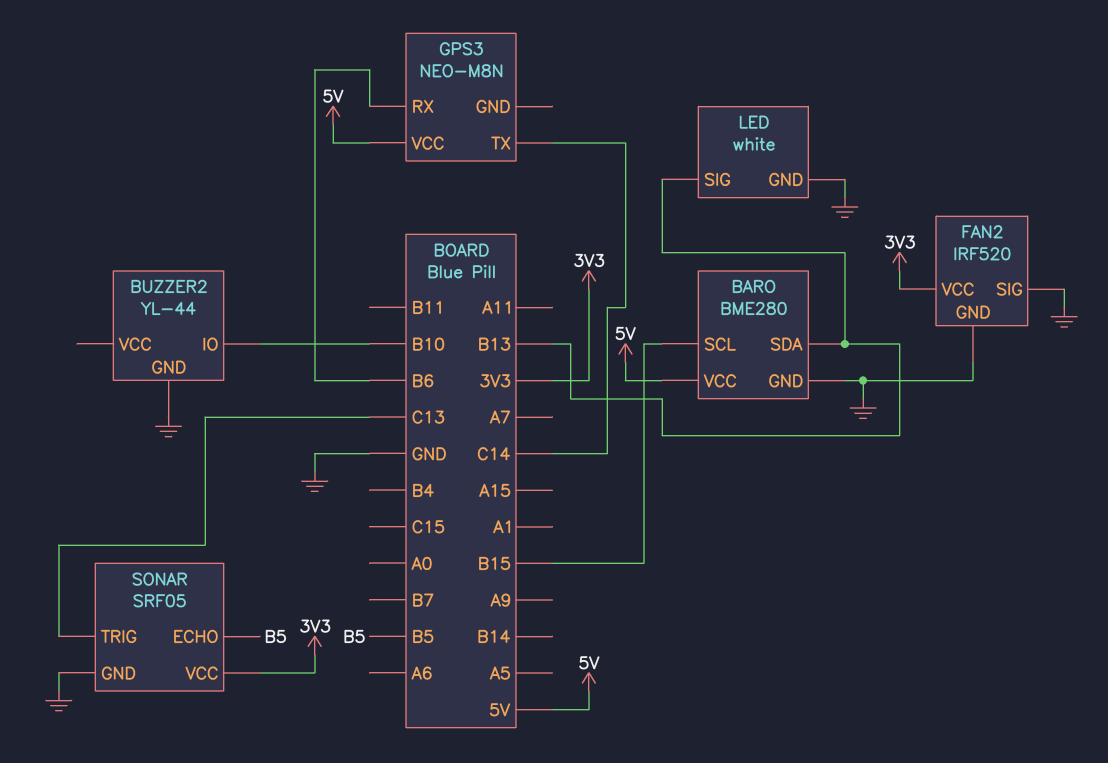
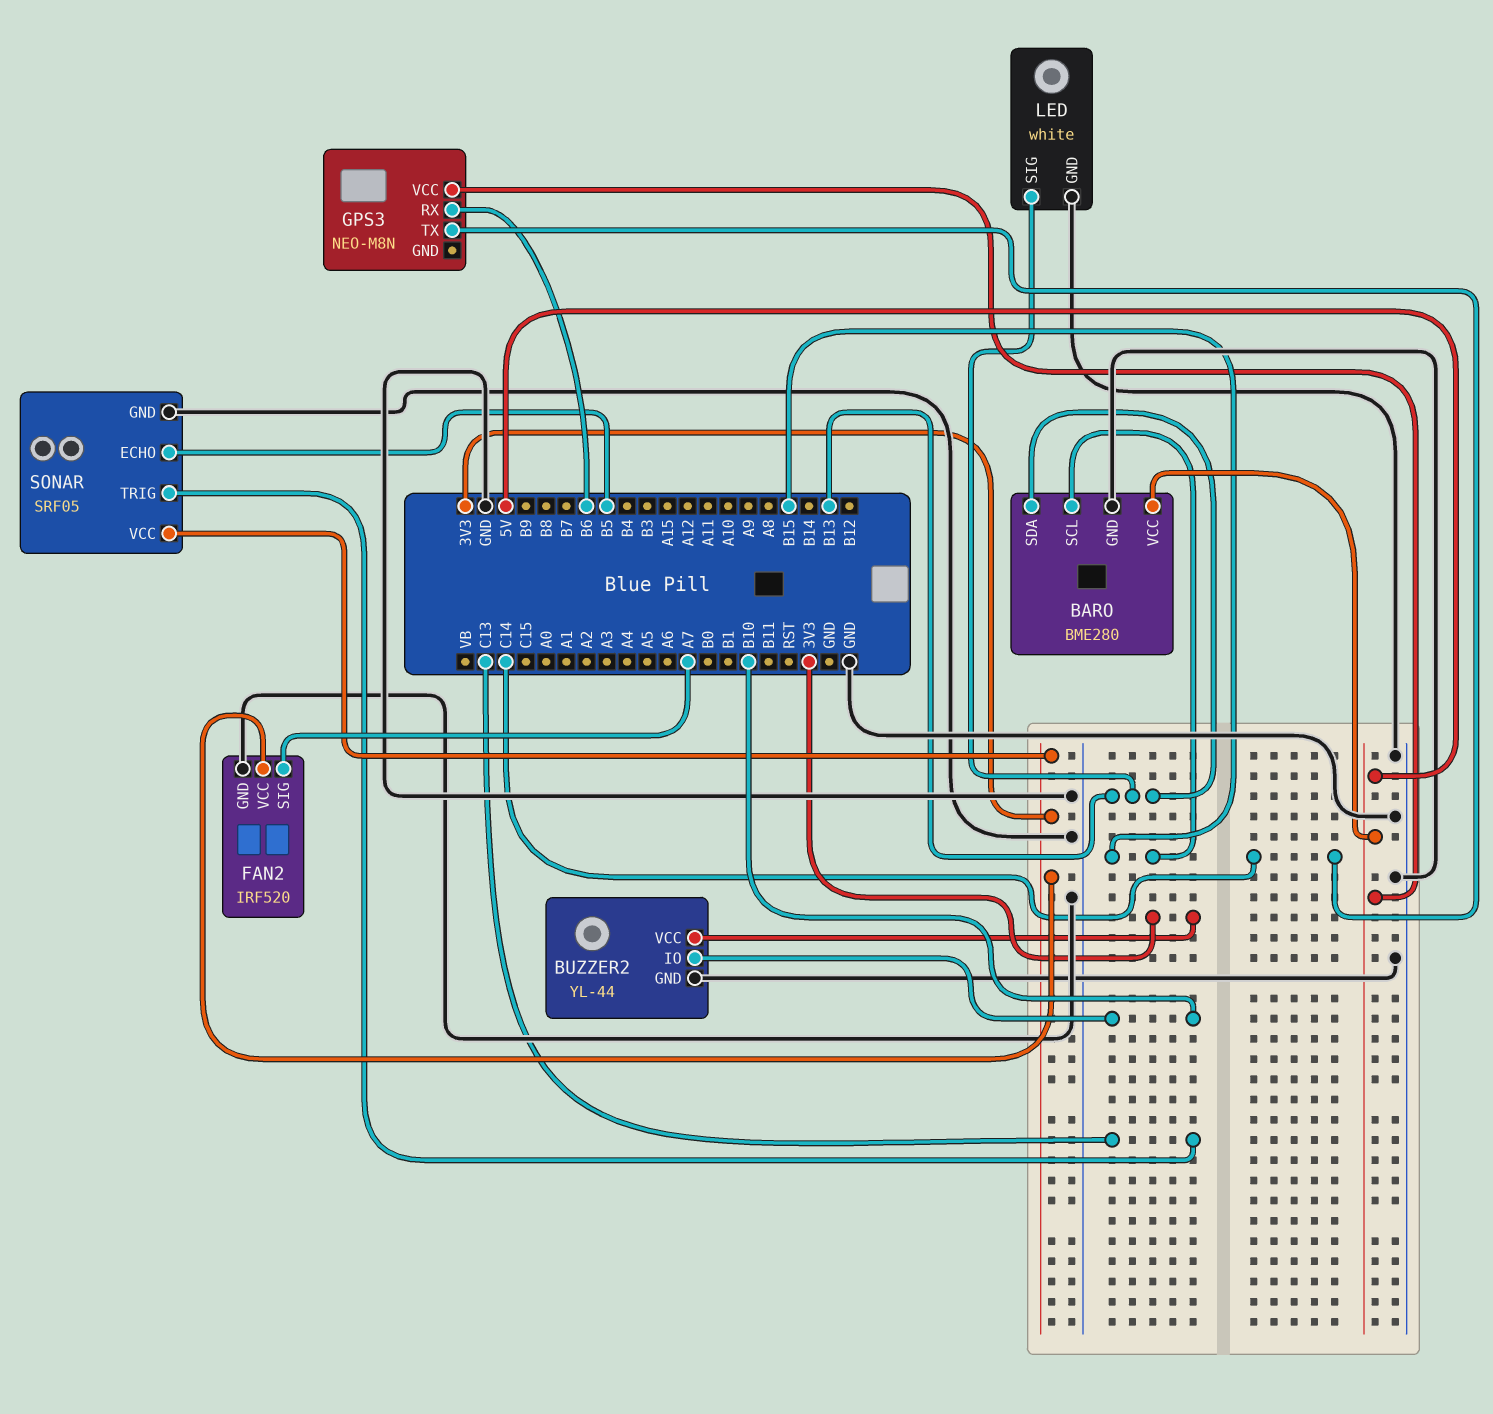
BUZZER2 pin VCC: none -> 3V3
FAN2 pin SIG: GND -> A7

